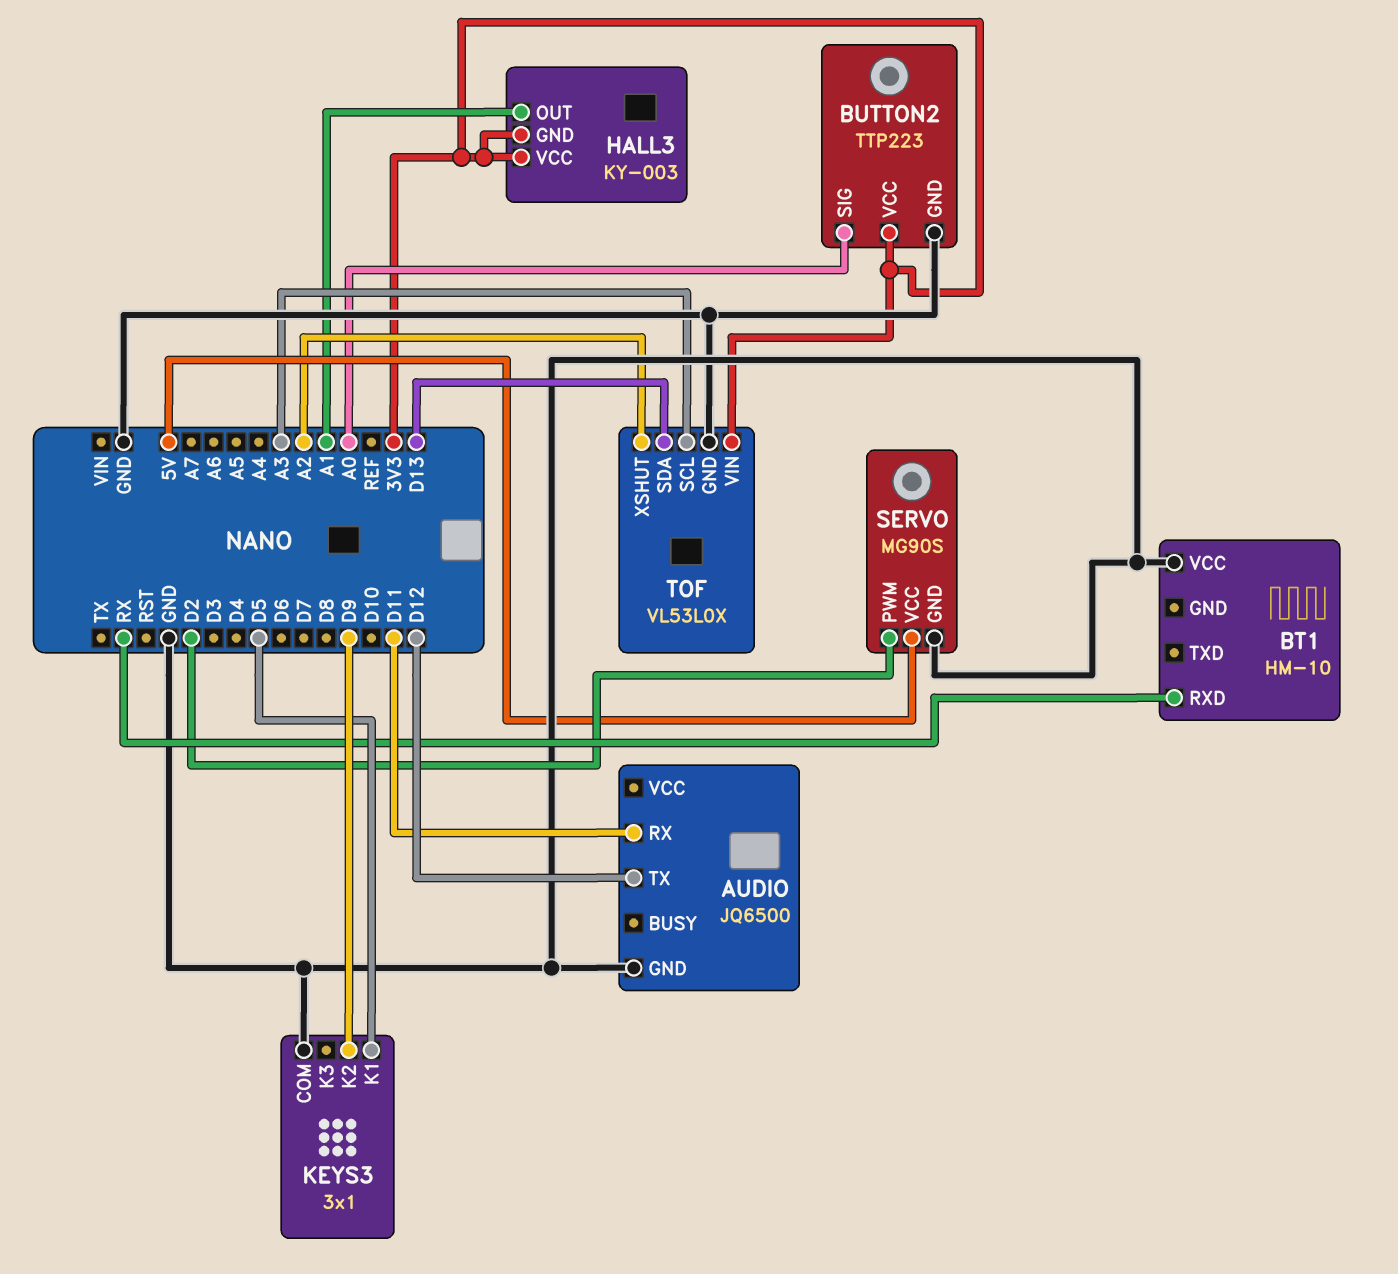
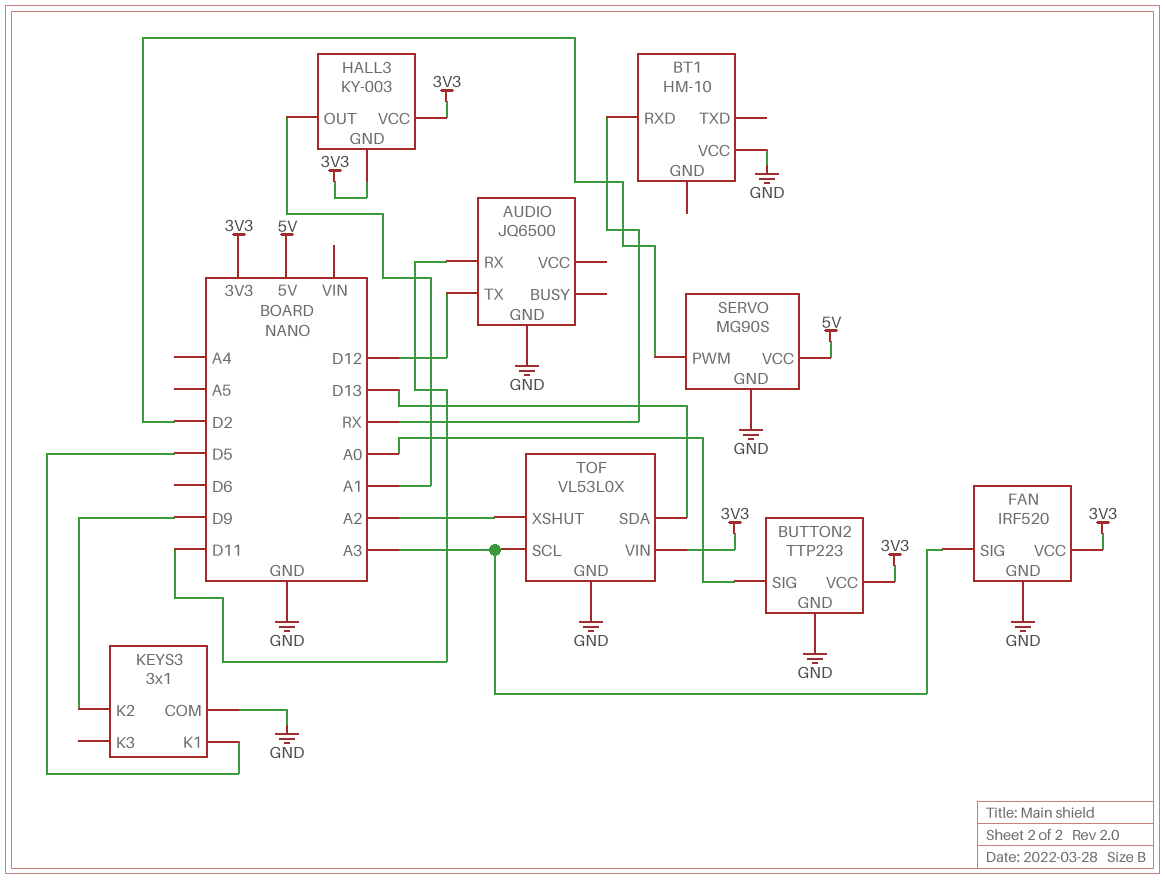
FAN: none -> IRF520
FAN pin GND: none -> GND
FAN pin SIG: none -> A3
FAN pin VCC: none -> 3V3

